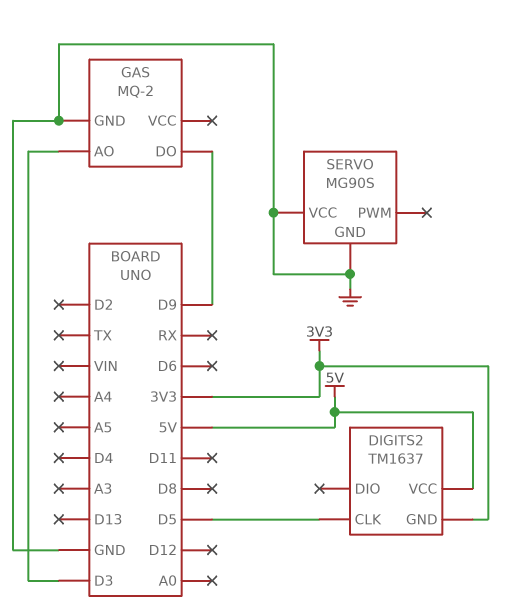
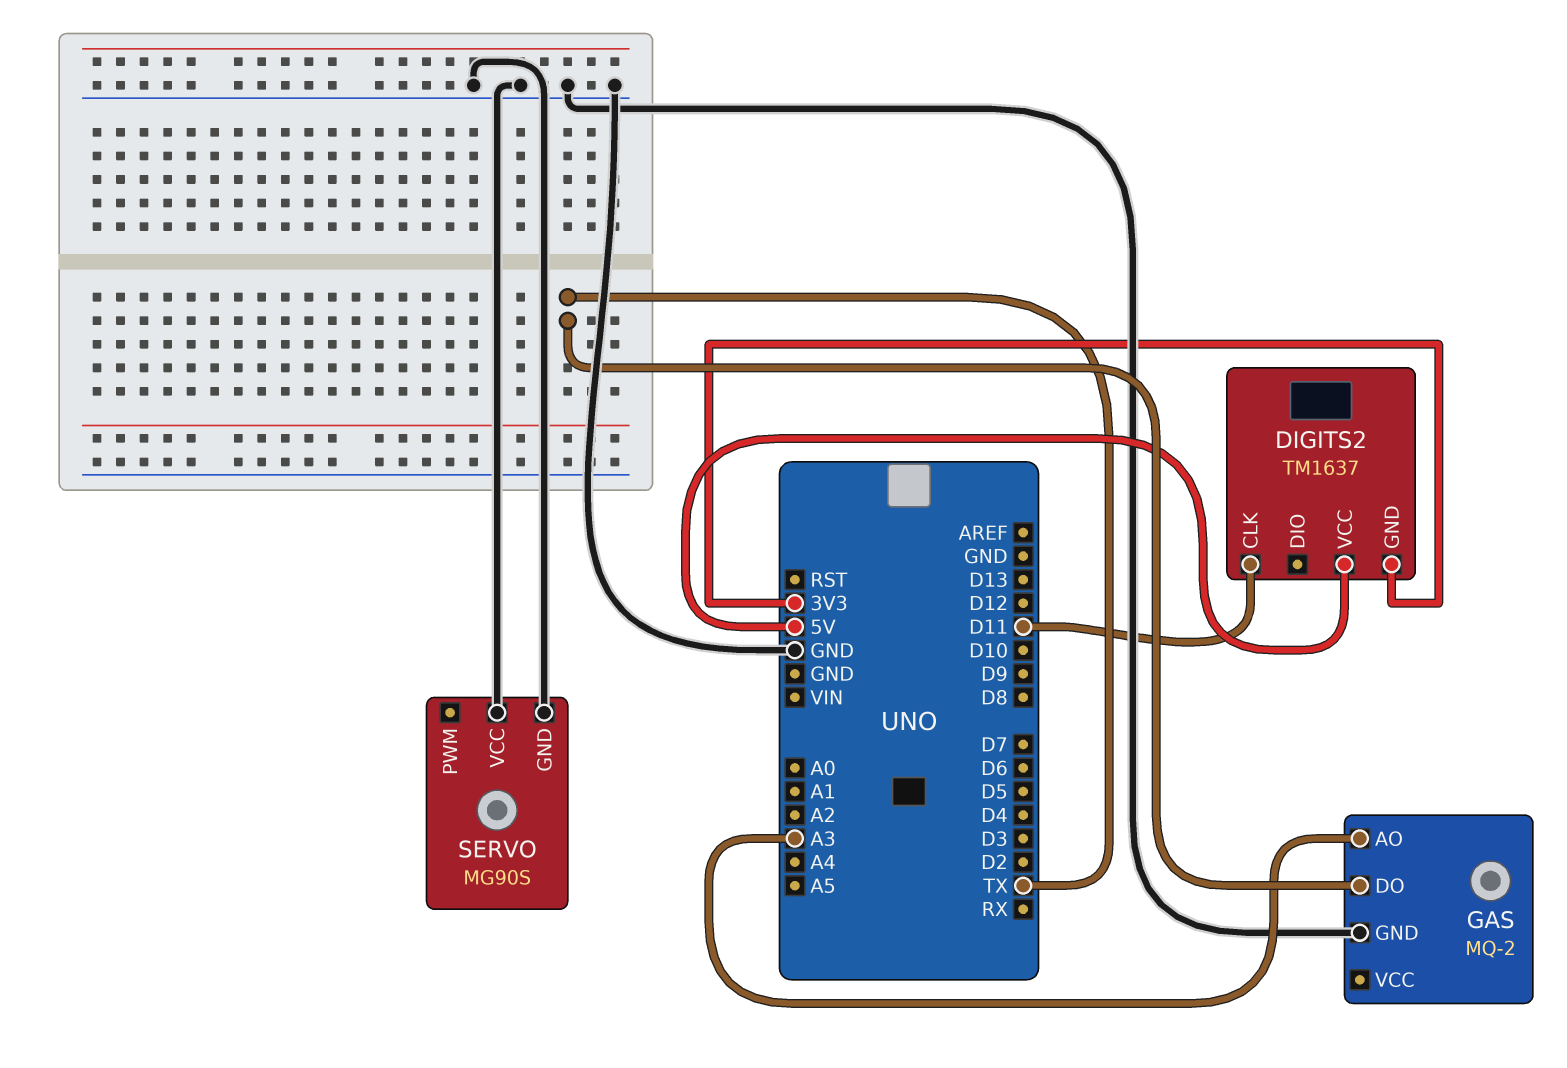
DIGITS2 pin CLK: D5 -> D11
GAS pin AO: D3 -> A3
GAS pin DO: D9 -> TX

